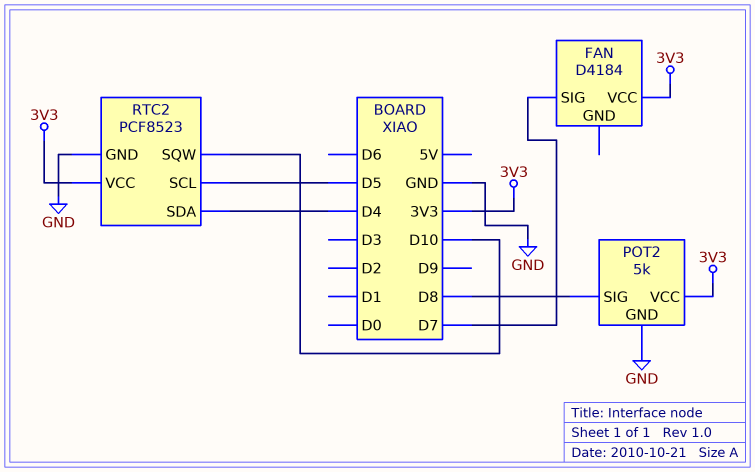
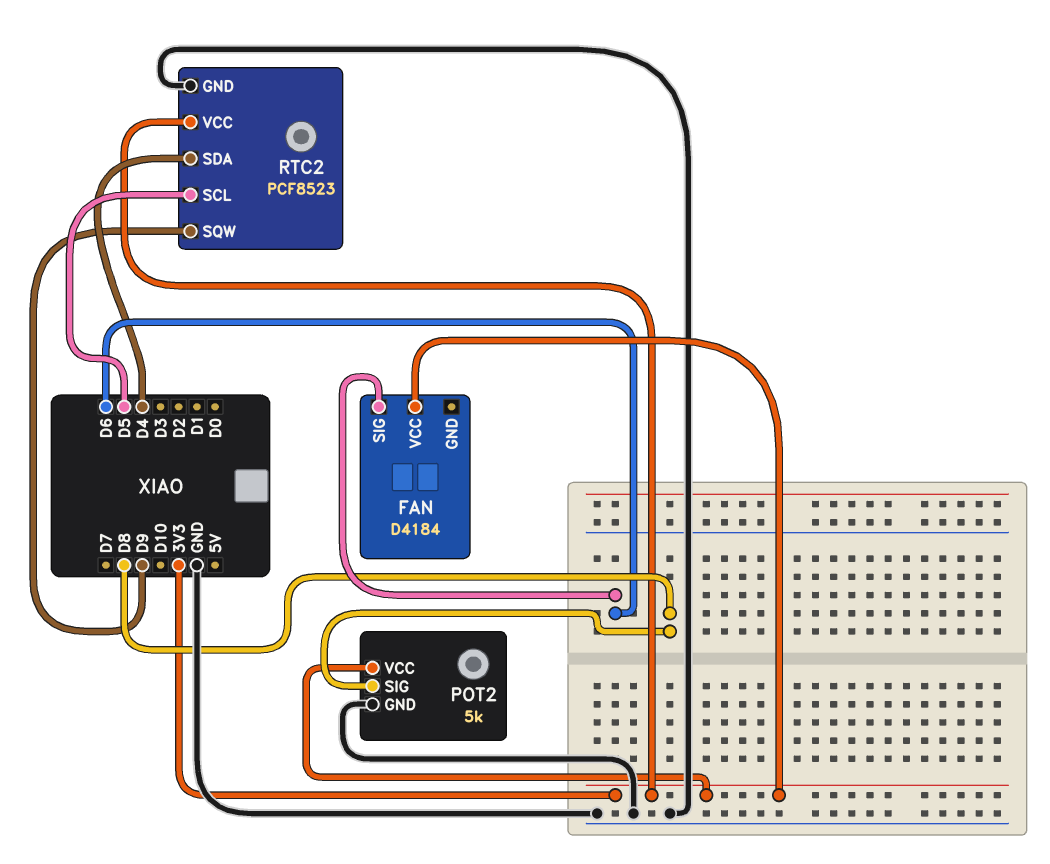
FAN pin SIG: D7 -> D6
RTC2 pin SQW: D10 -> D9

